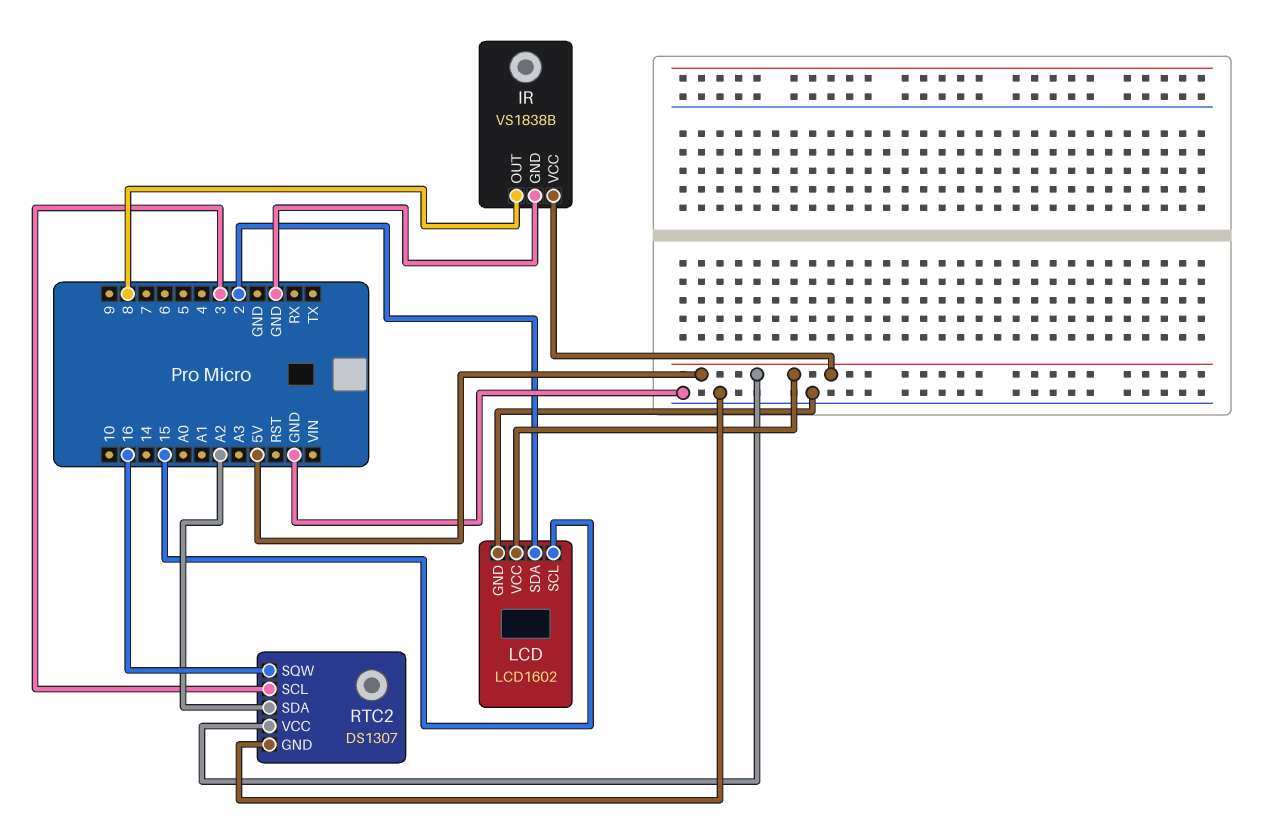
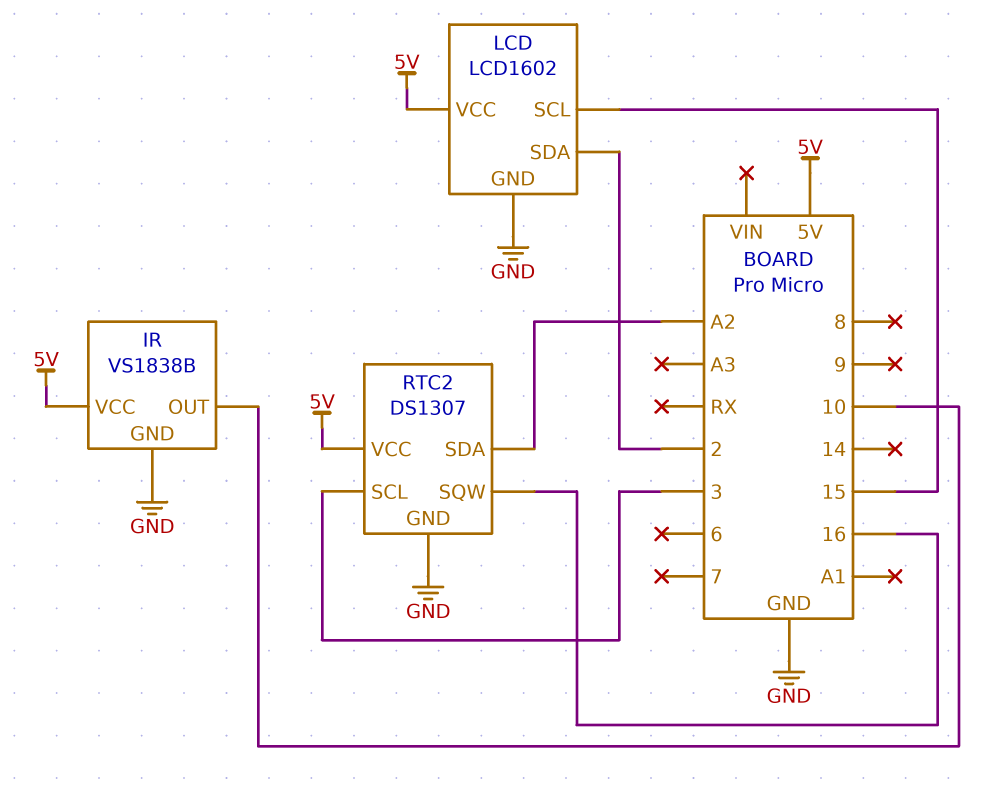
IR pin OUT: 8 -> 10

